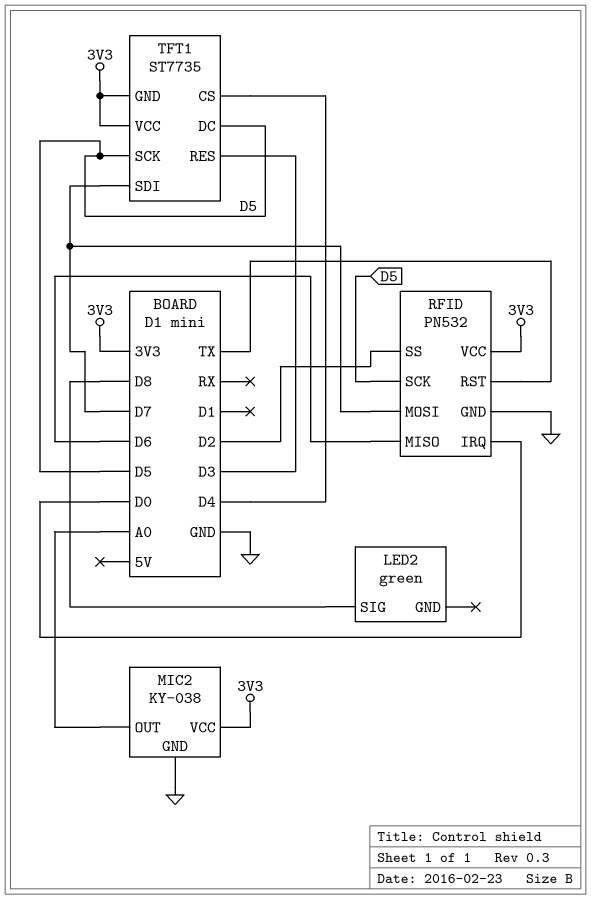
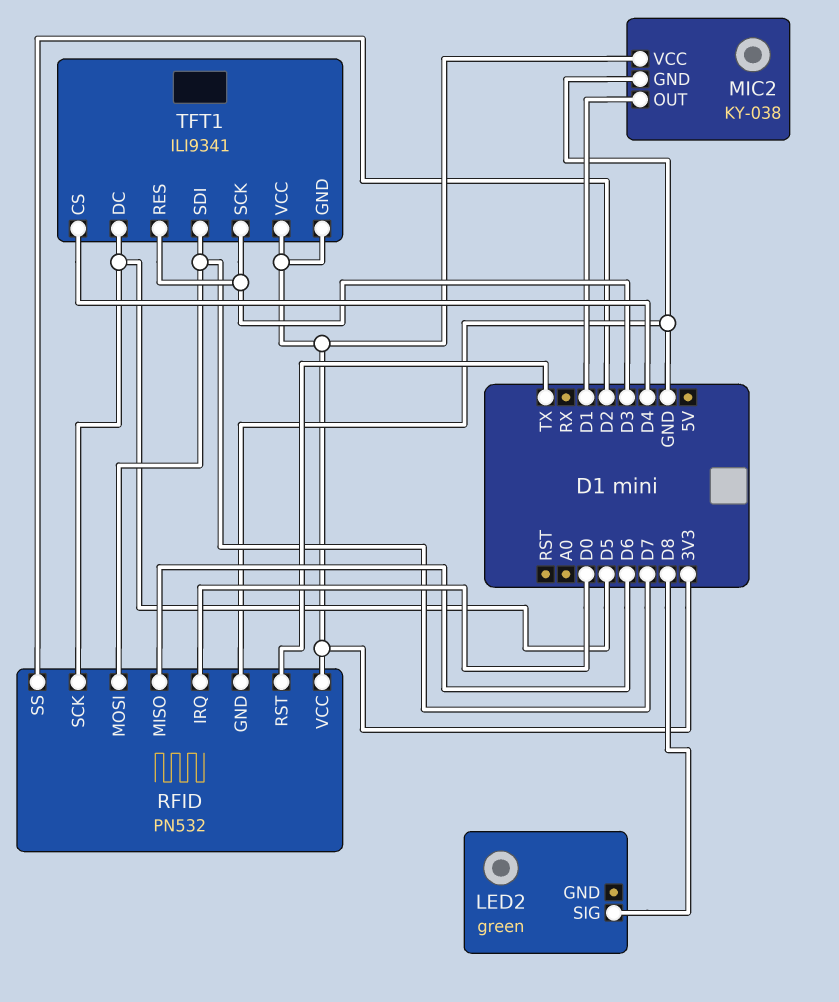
MIC2 pin OUT: A0 -> D1
TFT1: ST7735 -> ILI9341
TFT1 pin SCK: D5 -> D3

